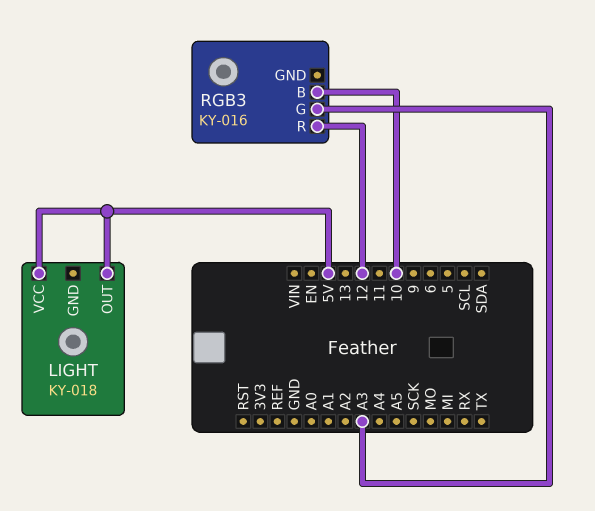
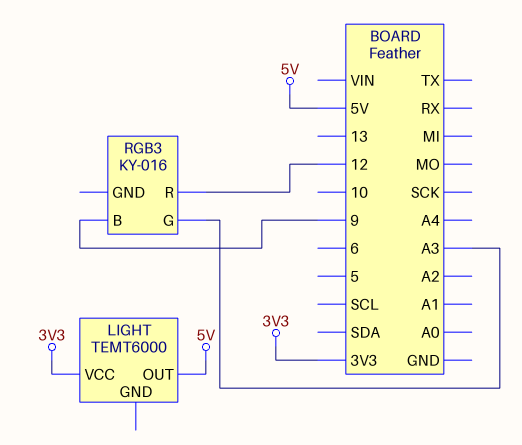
LIGHT: KY-018 -> TEMT6000
LIGHT pin VCC: 5V -> 3V3
RGB3 pin B: 10 -> 9

